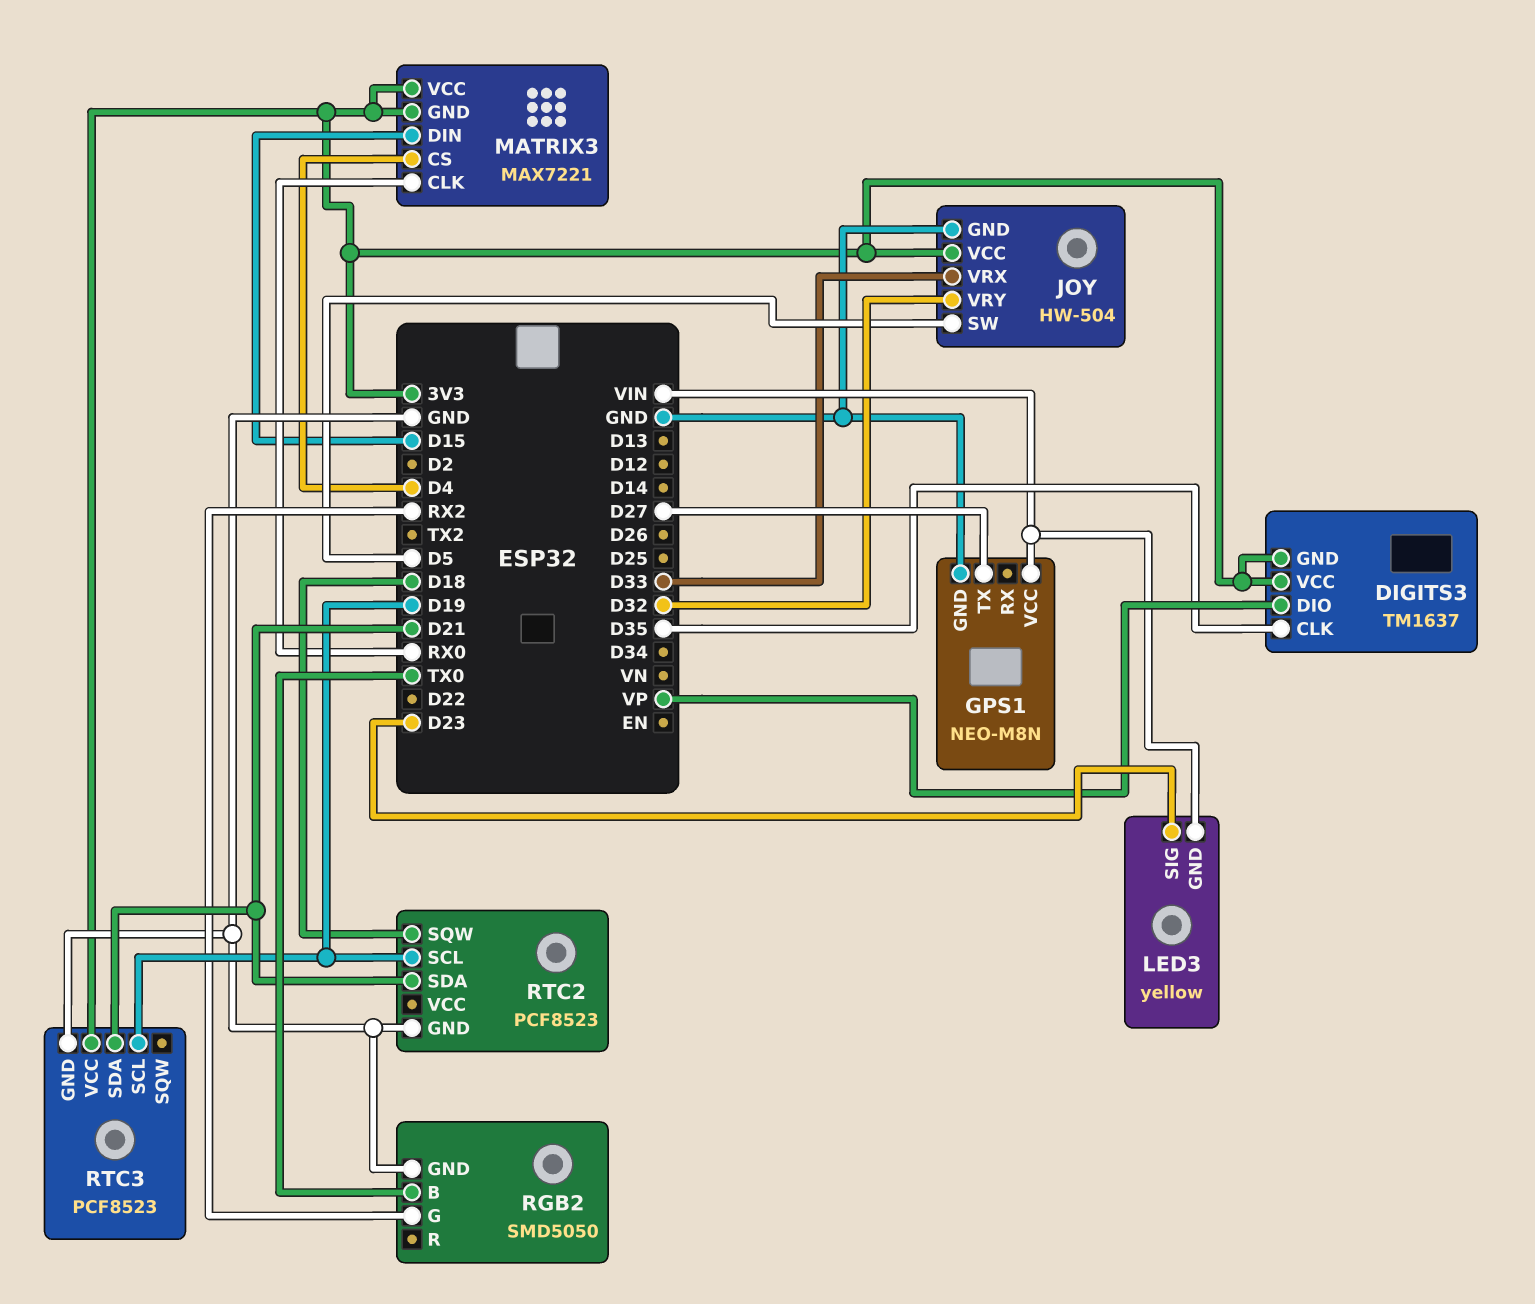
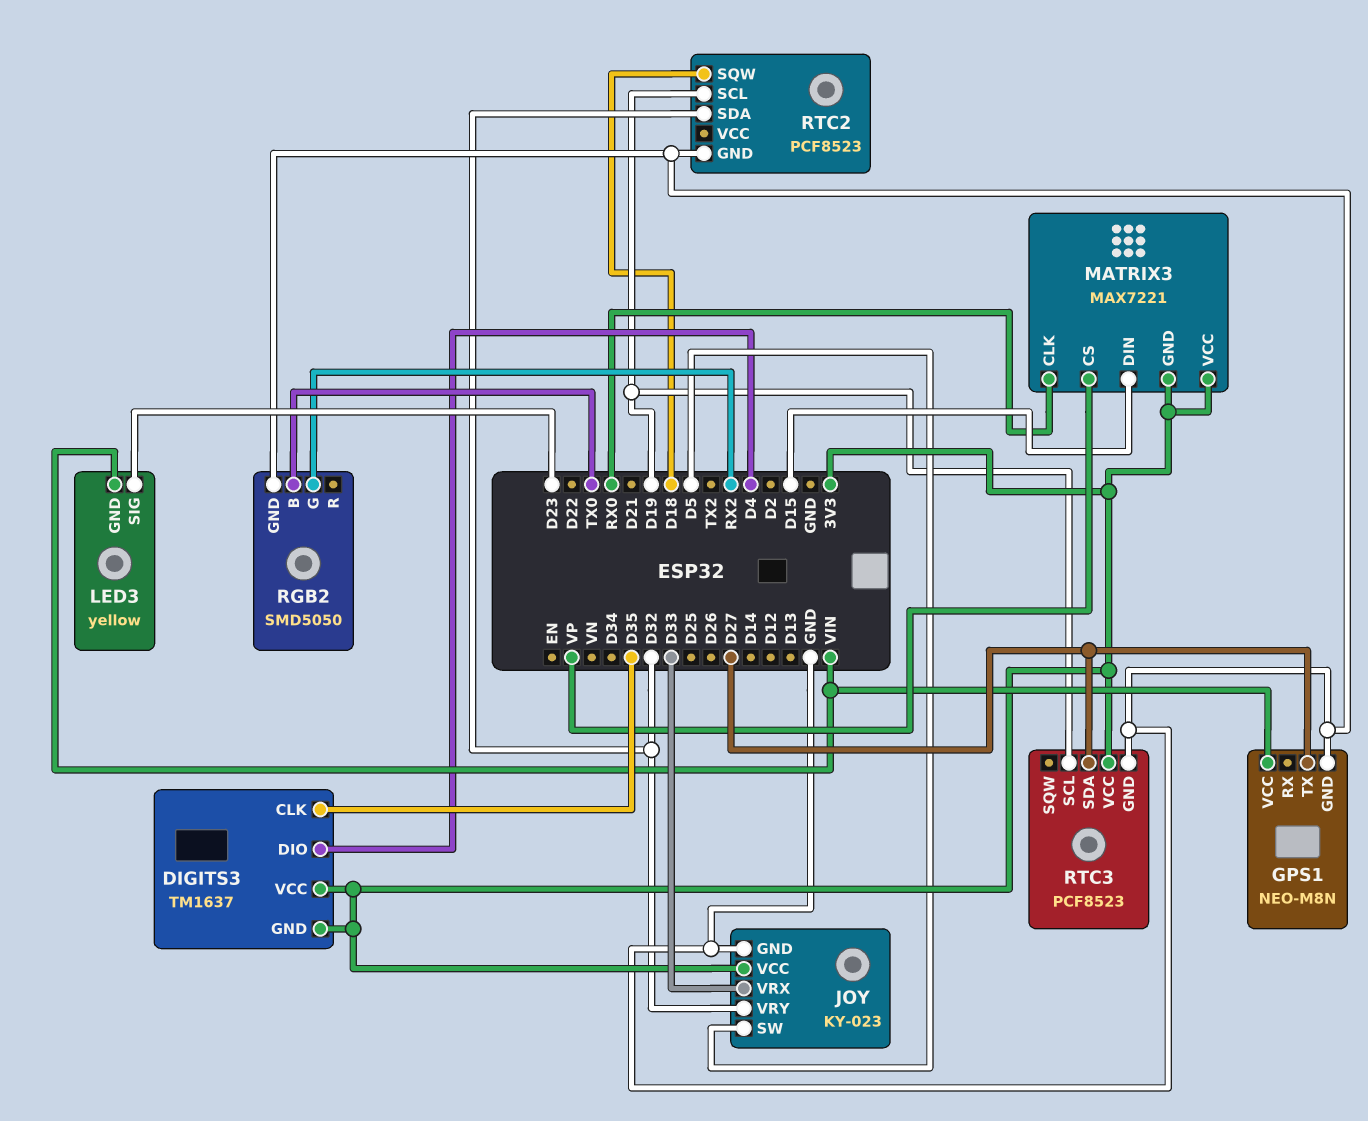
DIGITS3 pin DIO: VP -> D4
JOY: HW-504 -> KY-023
MATRIX3 pin CS: D4 -> VP
RTC2 pin SDA: D21 -> D32
RTC3 pin SDA: D21 -> D27

